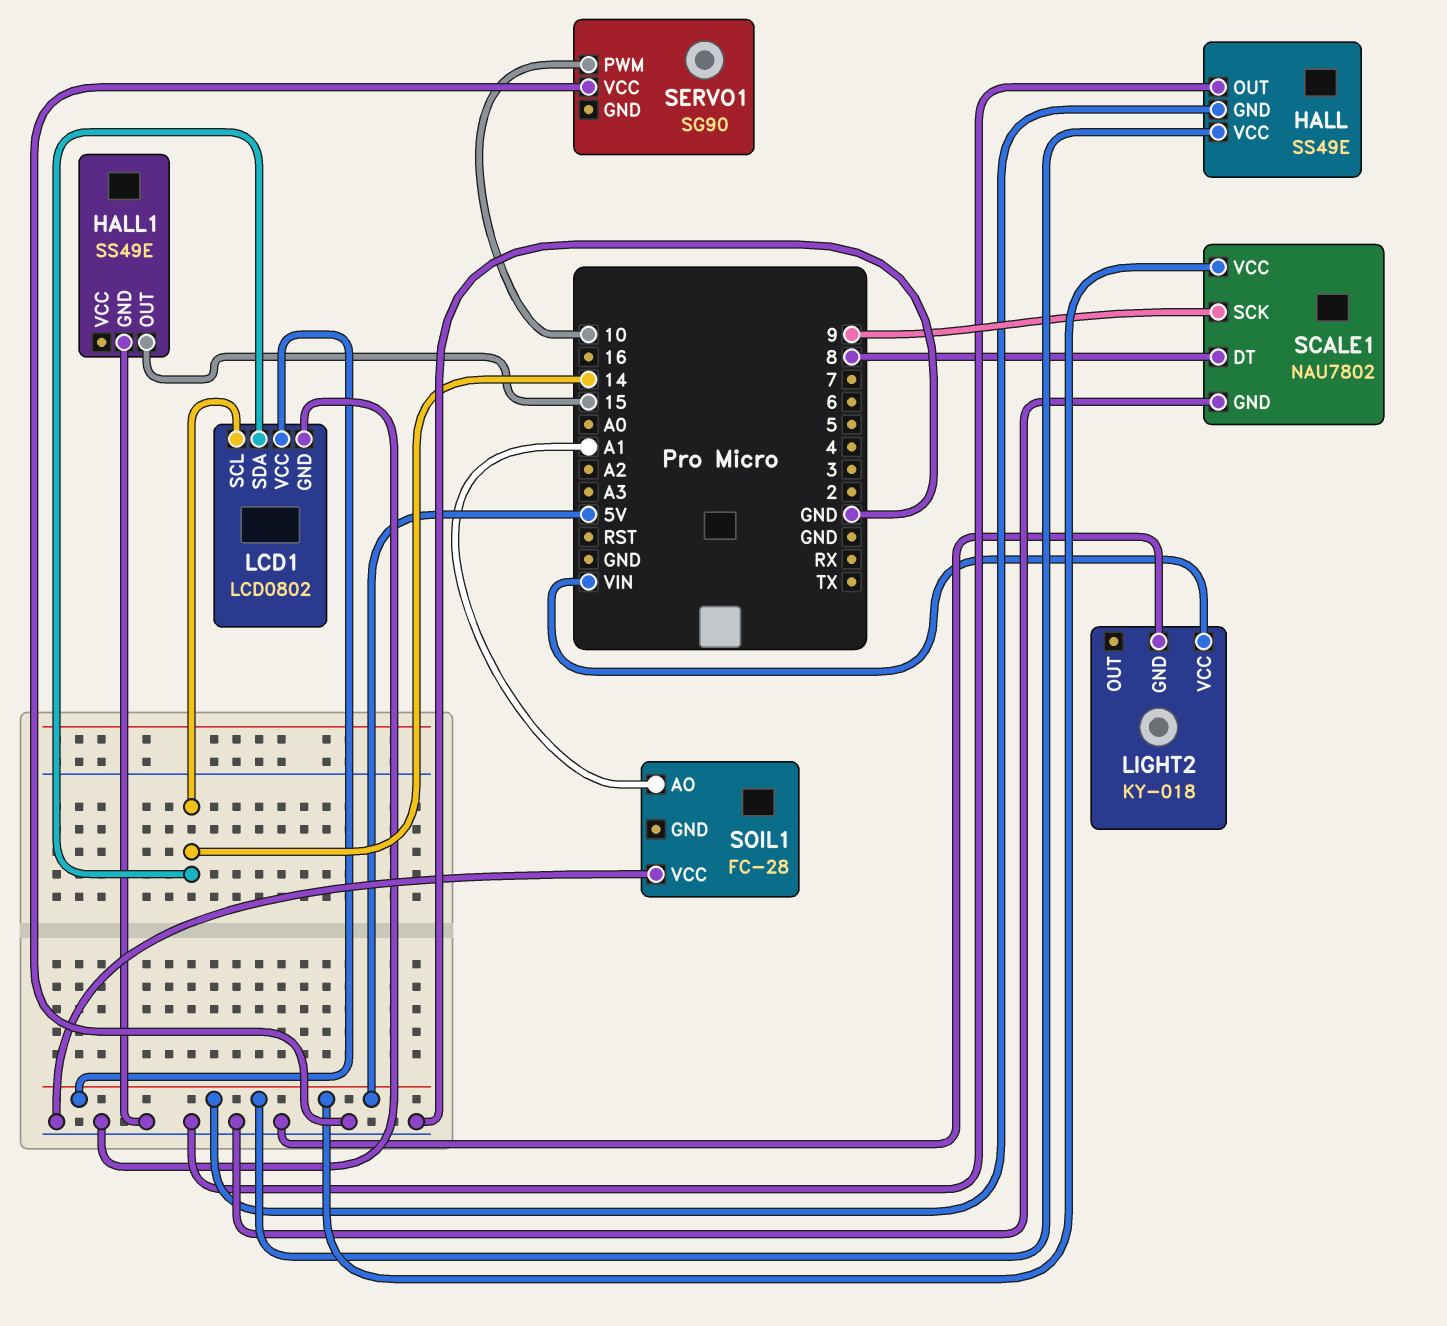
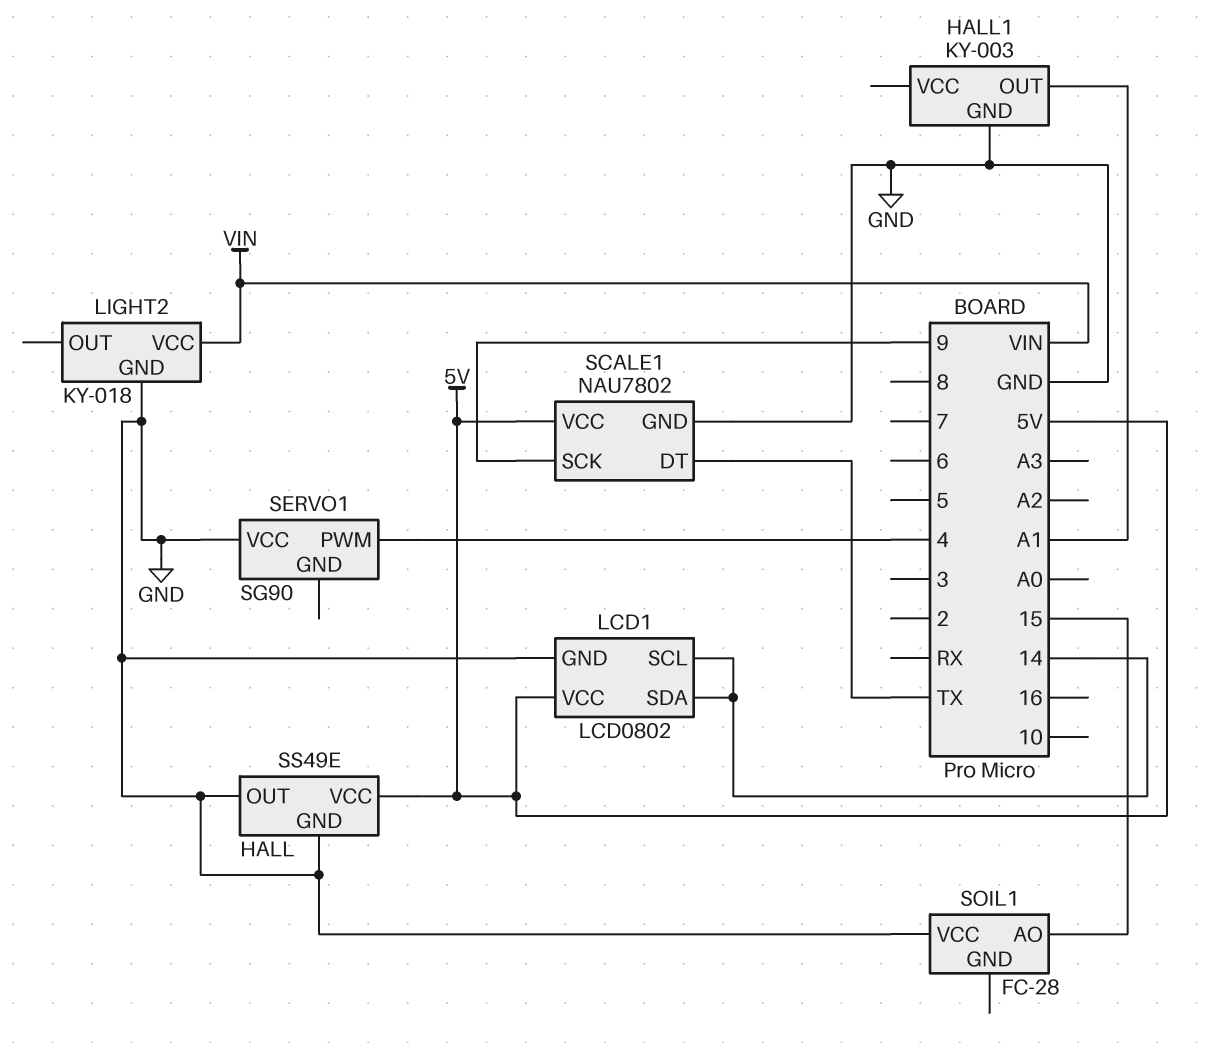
HALL pin GND: 5V -> GND
HALL1: SS49E -> KY-003
HALL1 pin OUT: 15 -> A1
SCALE1 pin DT: 8 -> TX
SERVO1 pin PWM: 10 -> 4
SOIL1 pin AO: A1 -> 15

